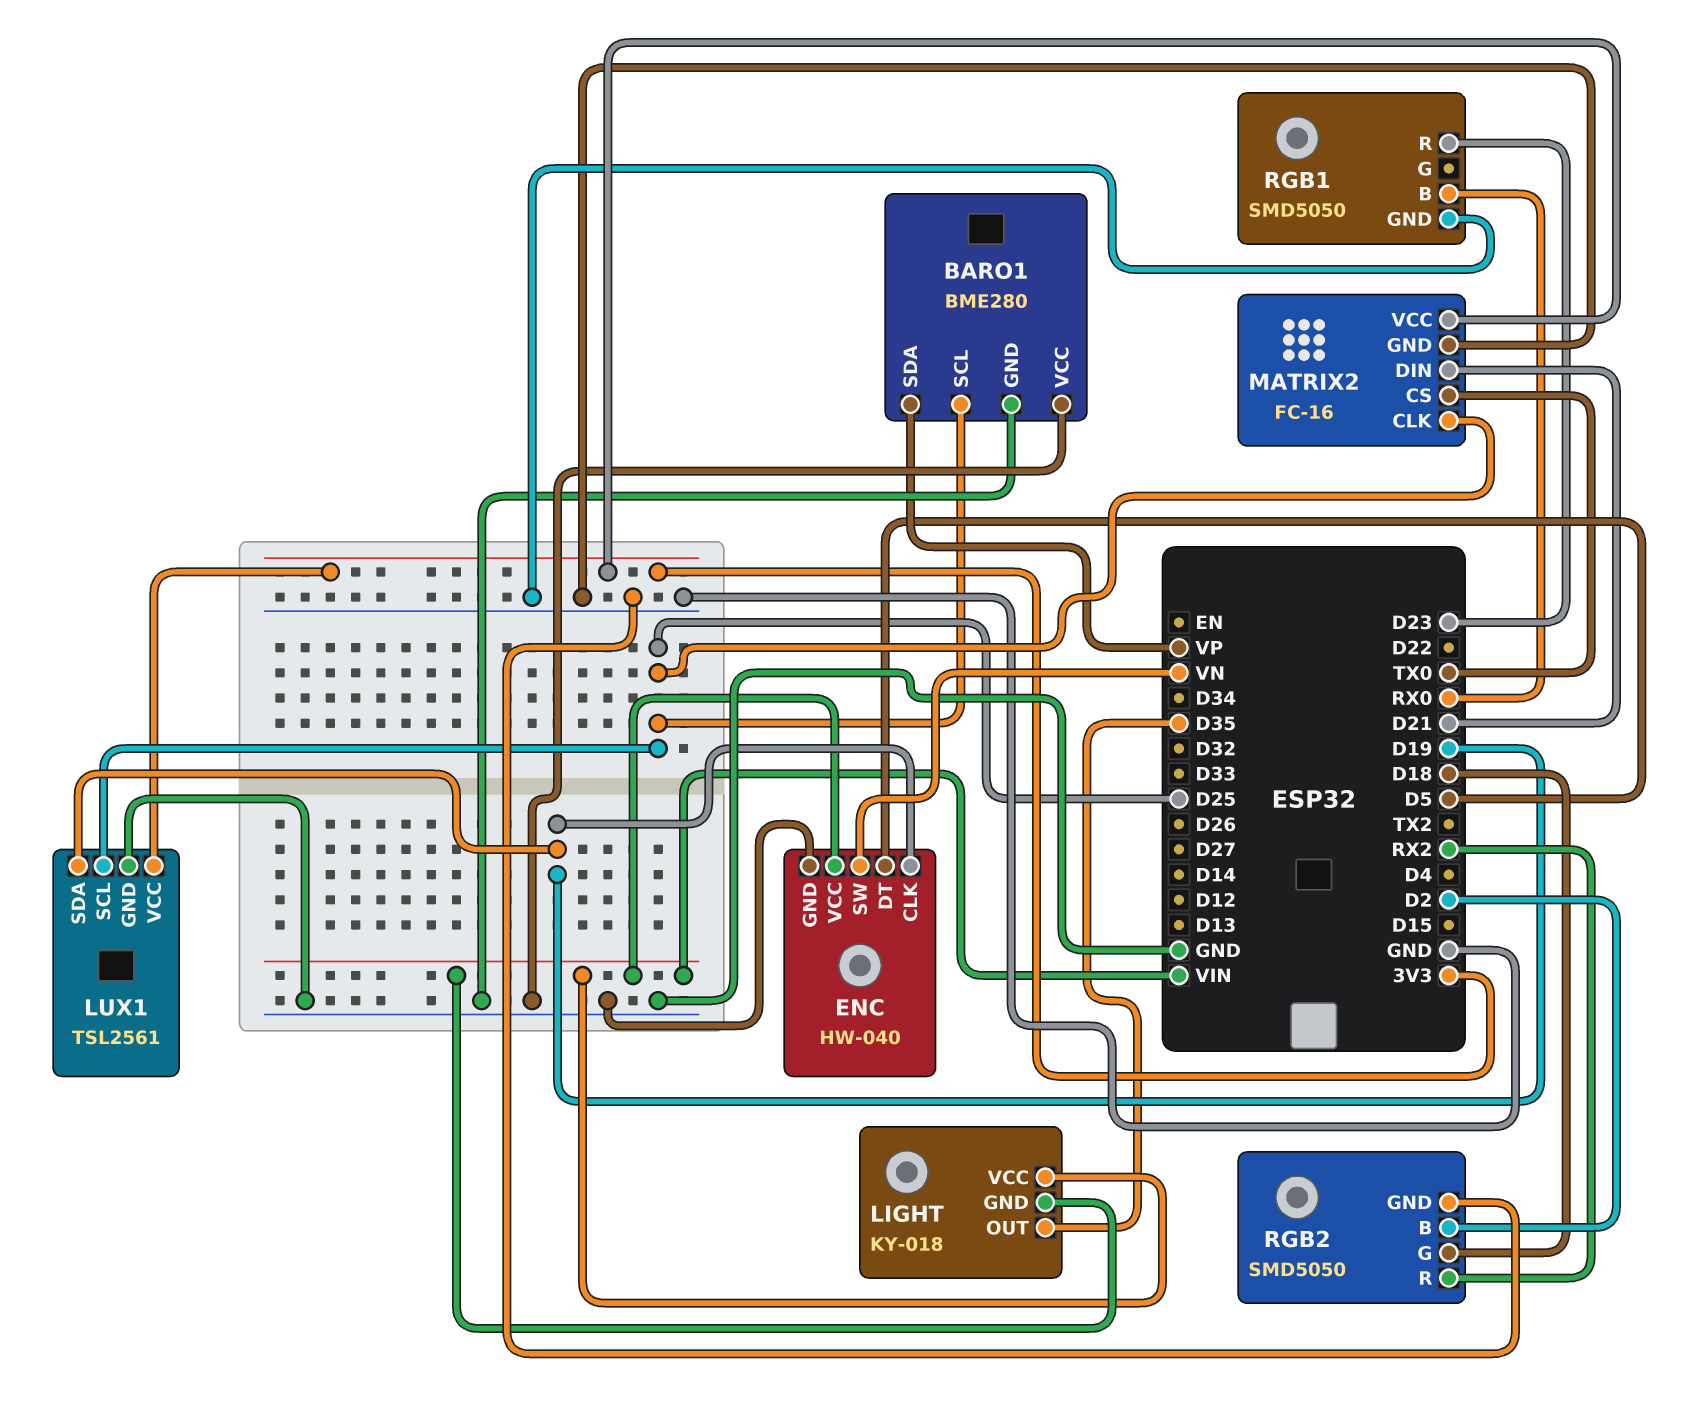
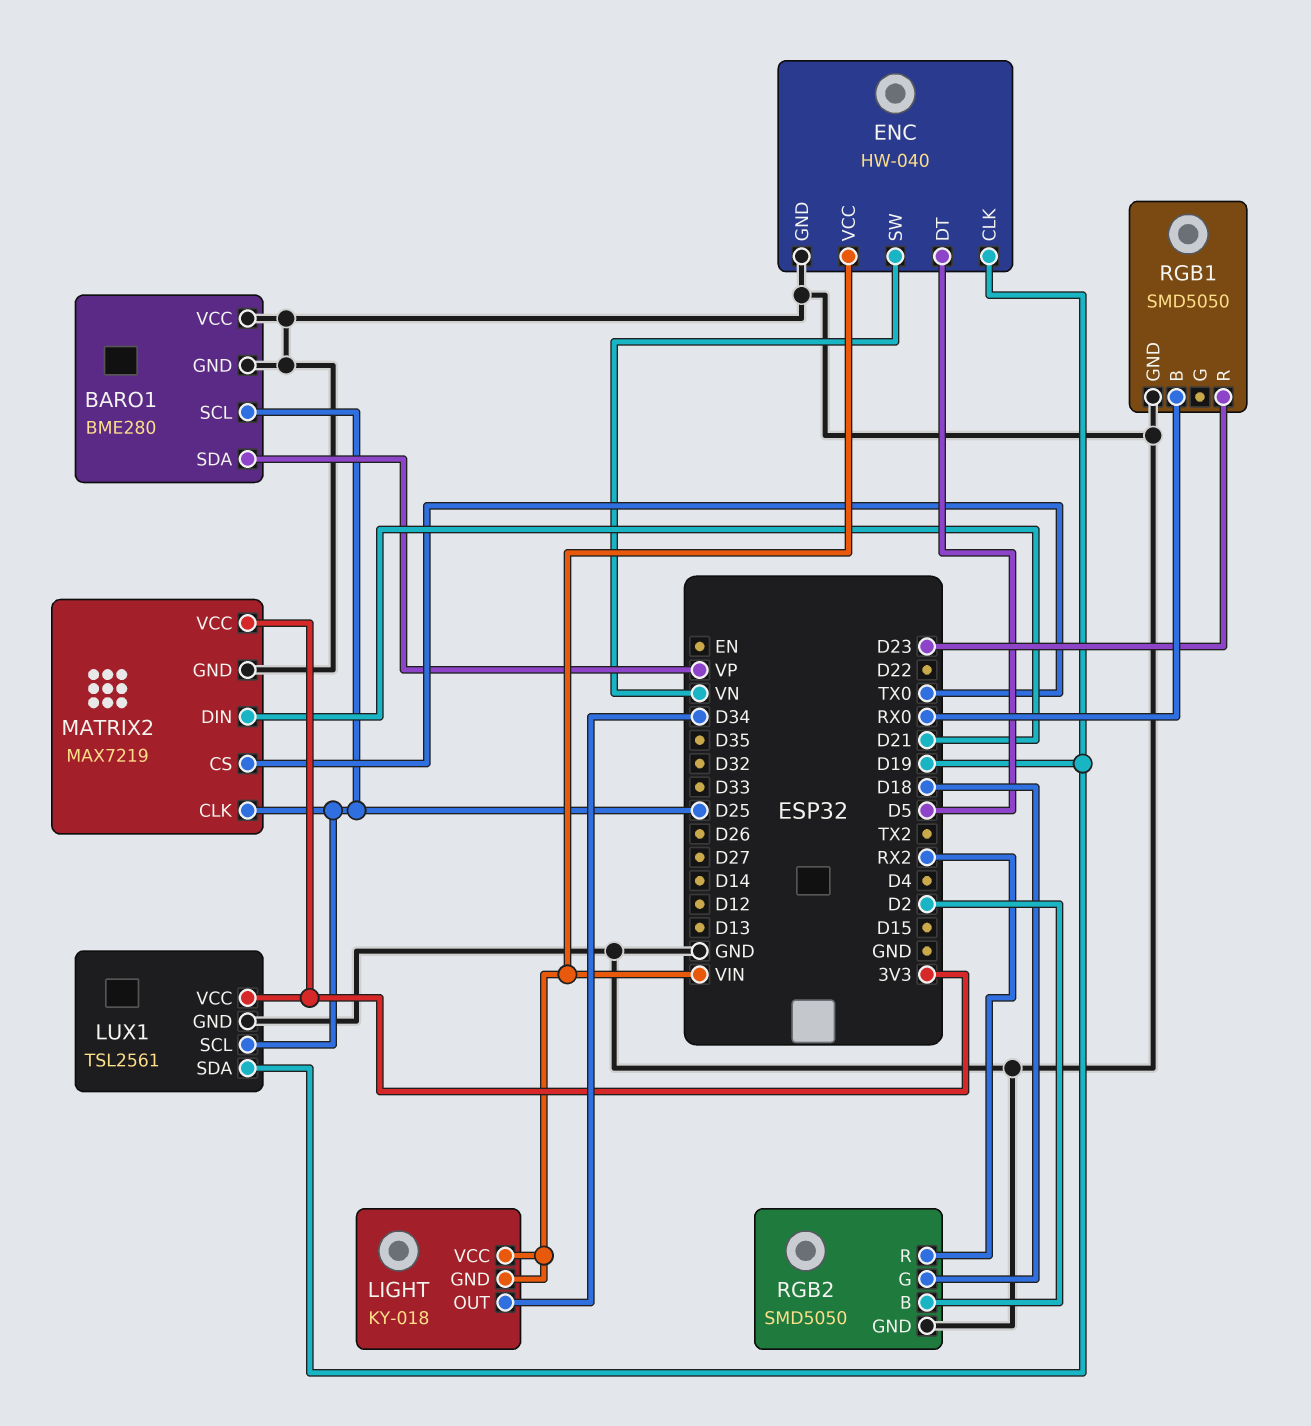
LIGHT pin OUT: D35 -> D34
MATRIX2: FC-16 -> MAX7219

